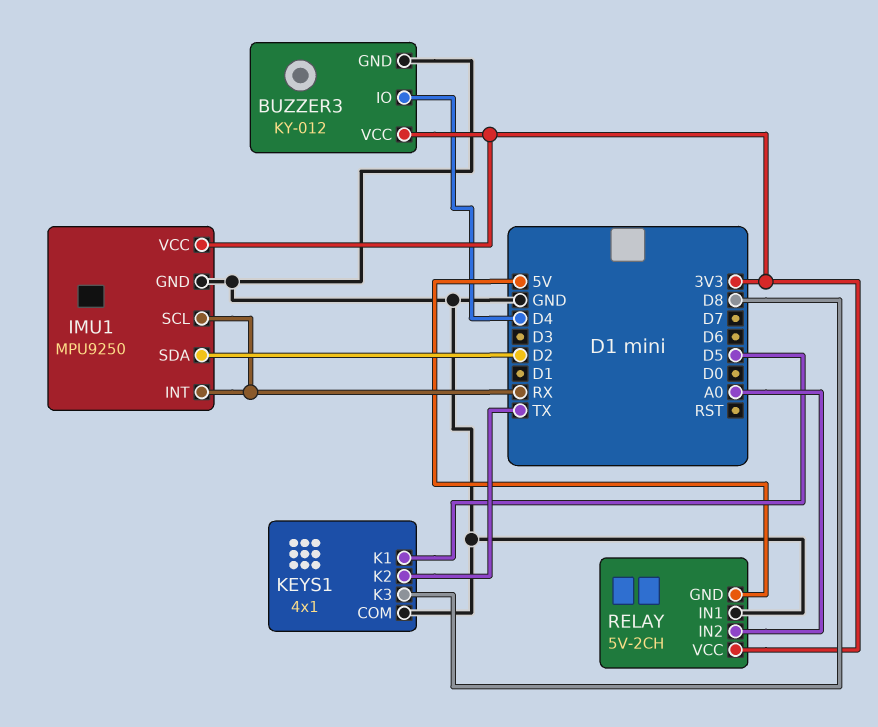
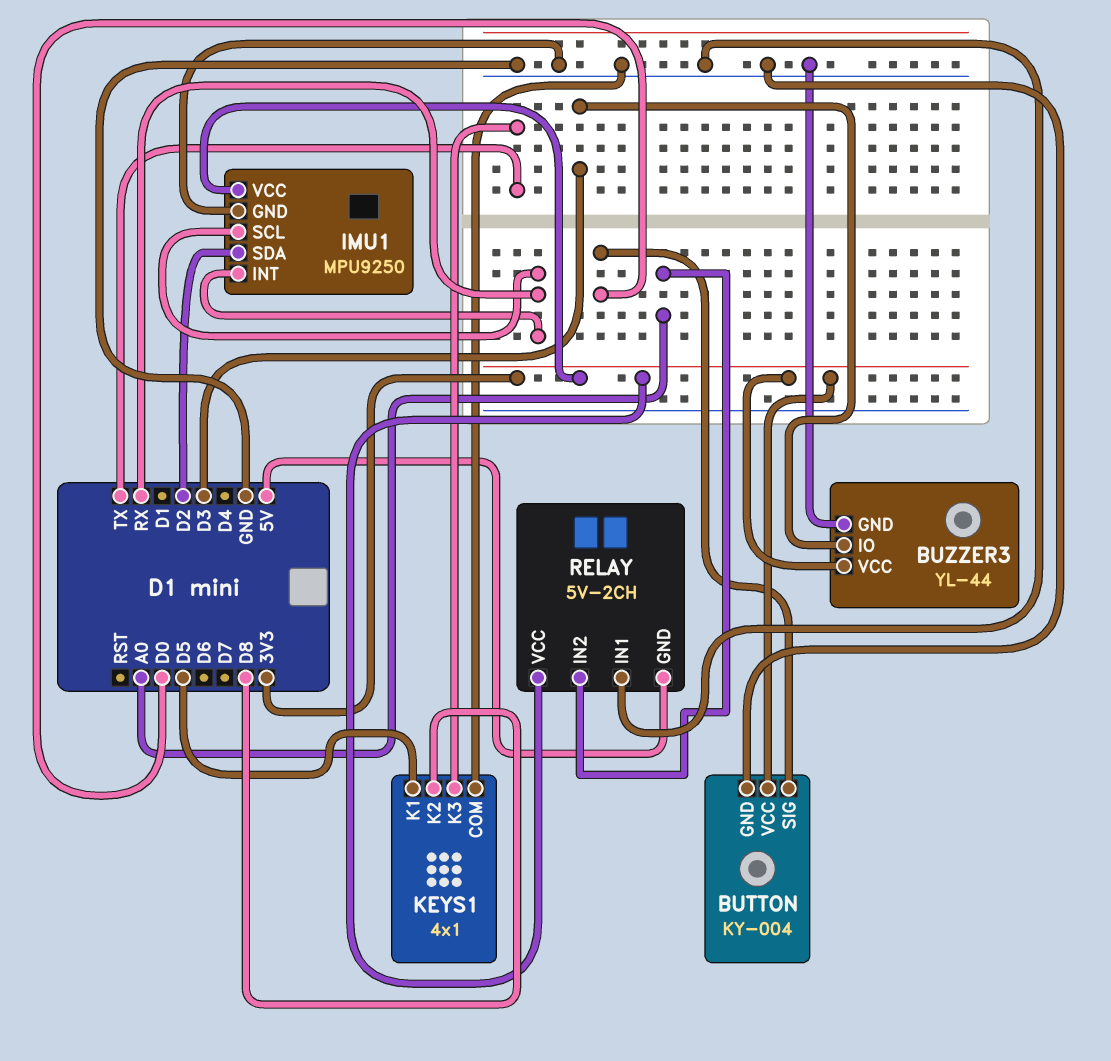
BUTTON: none -> KY-004
BUTTON pin GND: none -> GND
BUTTON pin SIG: none -> D0
BUTTON pin VCC: none -> 3V3
BUZZER3: KY-012 -> YL-44
BUZZER3 pin IO: D4 -> D3
KEYS1 pin K2: TX -> D8
KEYS1 pin K3: D8 -> TX

